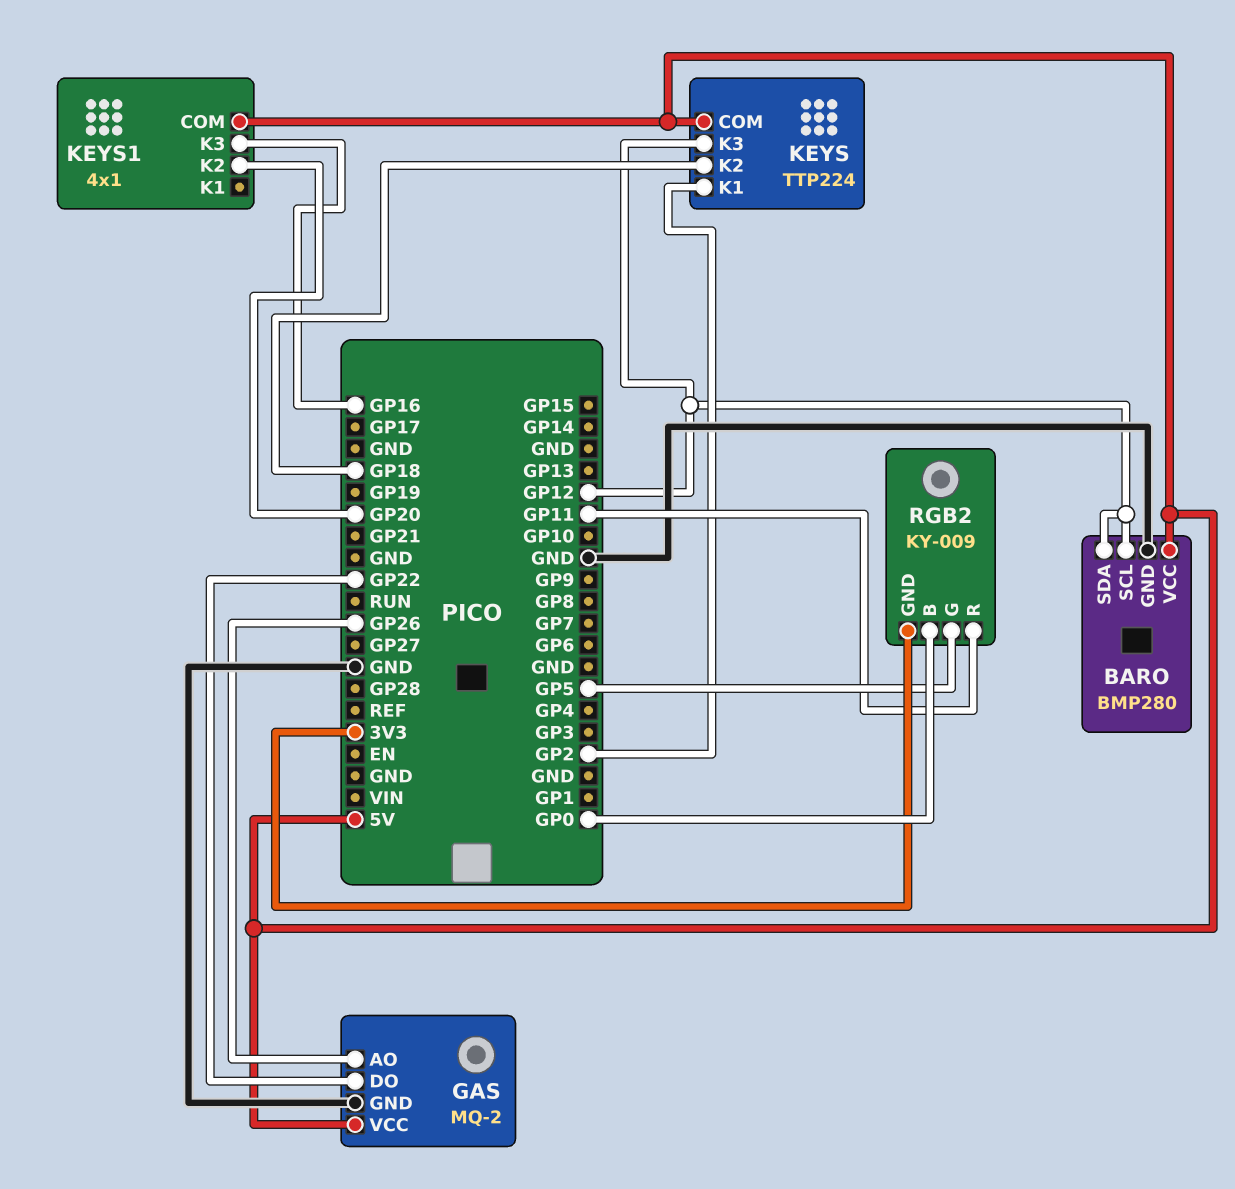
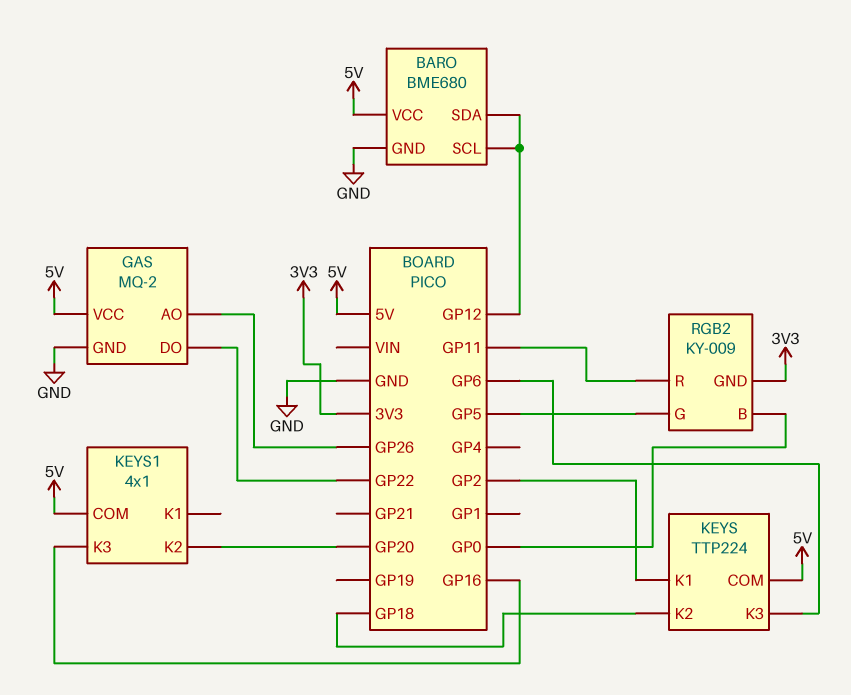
BARO: BMP280 -> BME680
KEYS pin K3: GP12 -> GP6

